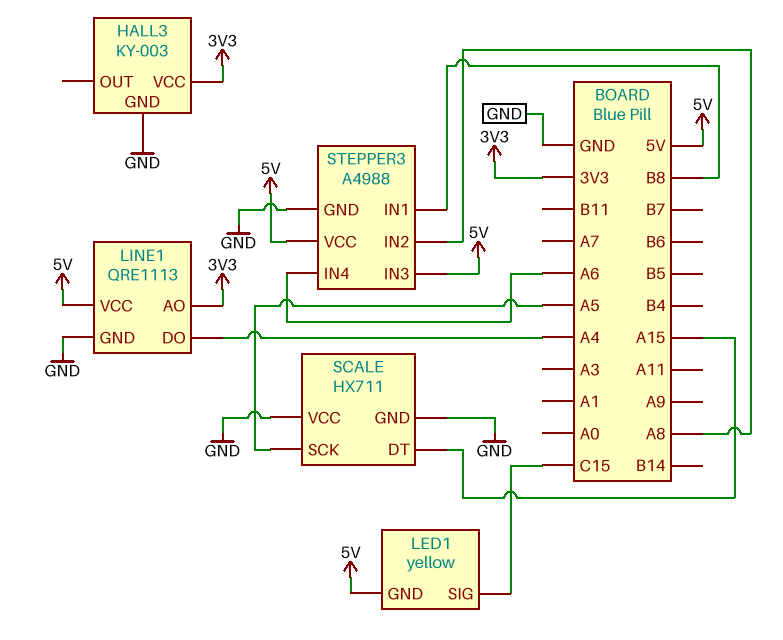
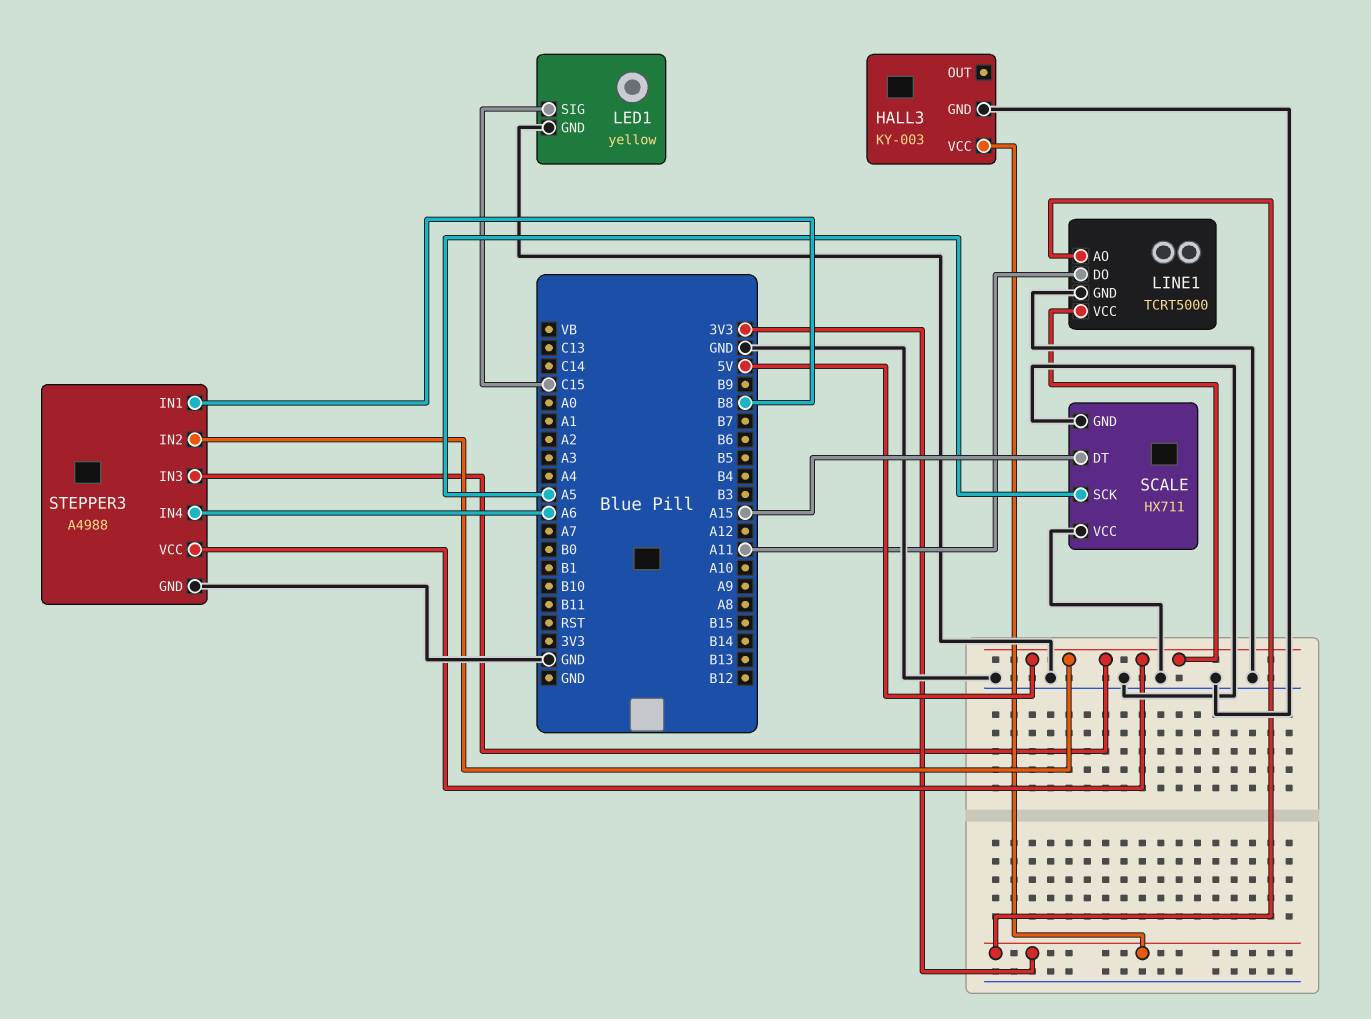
LED1 pin GND: 5V -> GND
LINE1: QRE1113 -> TCRT5000
LINE1 pin DO: A4 -> A11
STEPPER3 pin IN2: A8 -> 5V

